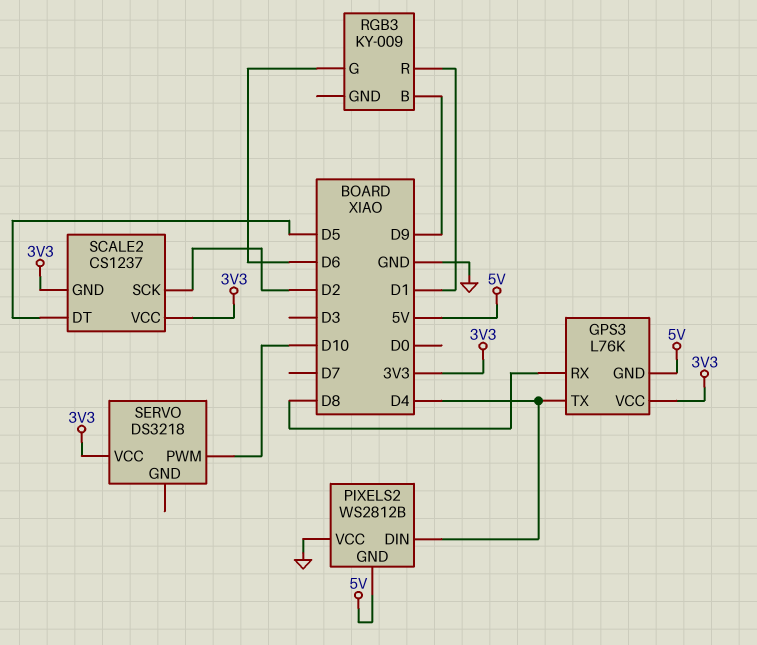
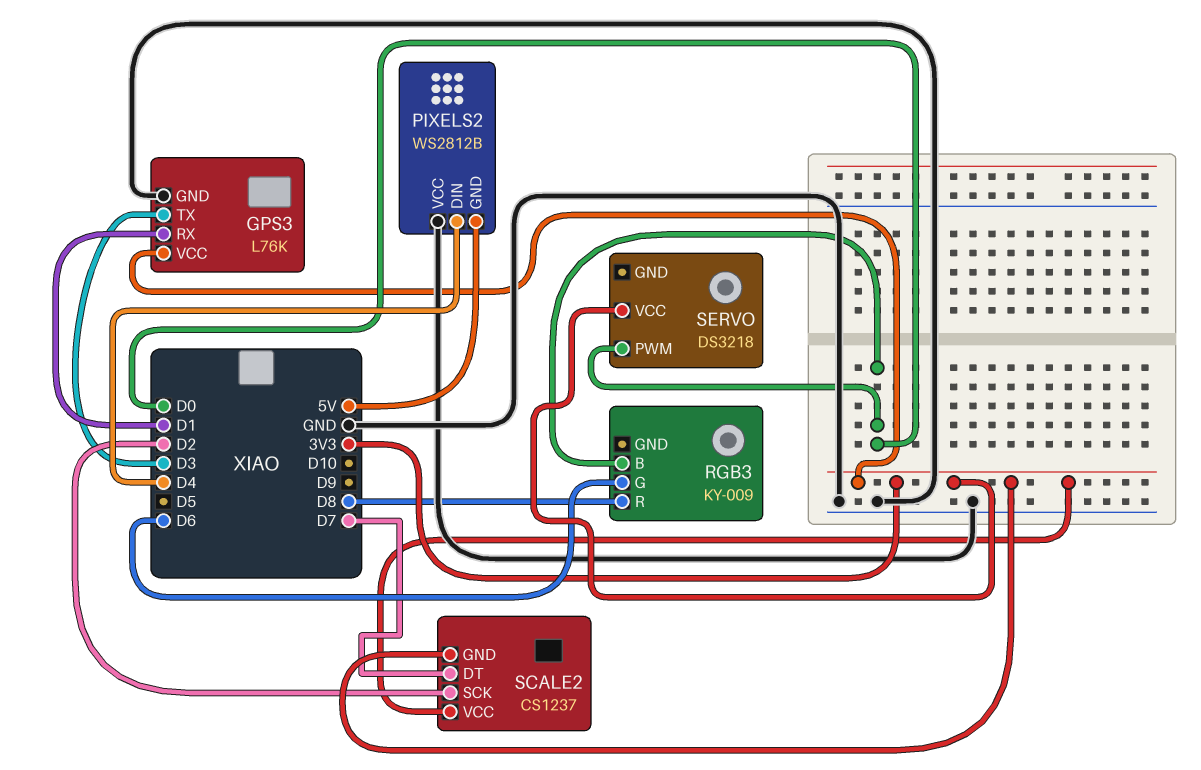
GPS3 pin GND: 5V -> GND
GPS3 pin RX: D8 -> D1
GPS3 pin TX: D4 -> D3
RGB3 pin B: D9 -> D0
RGB3 pin R: D1 -> D8
SCALE2 pin DT: D5 -> D7
SERVO pin PWM: D10 -> D0

